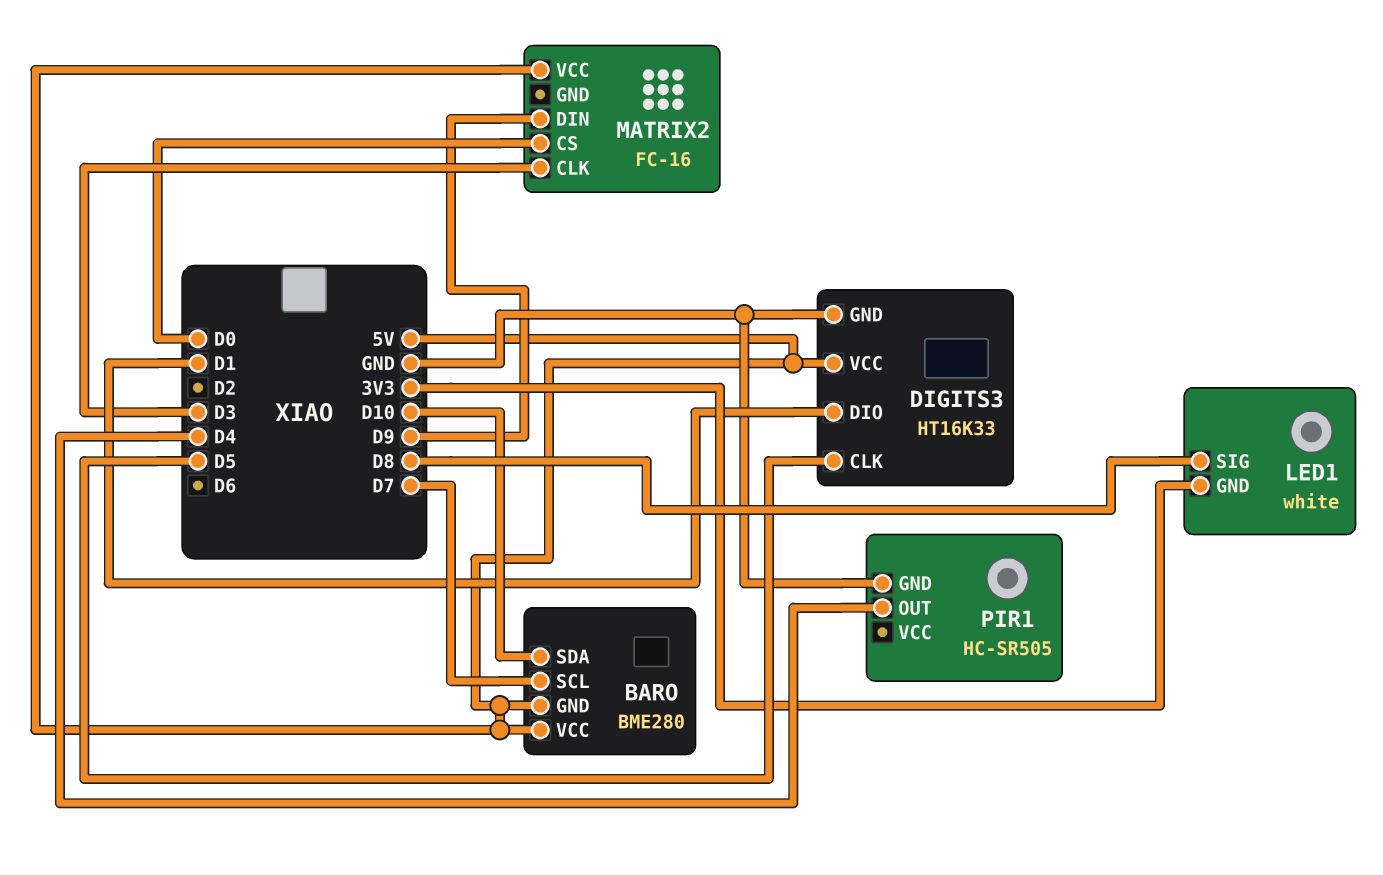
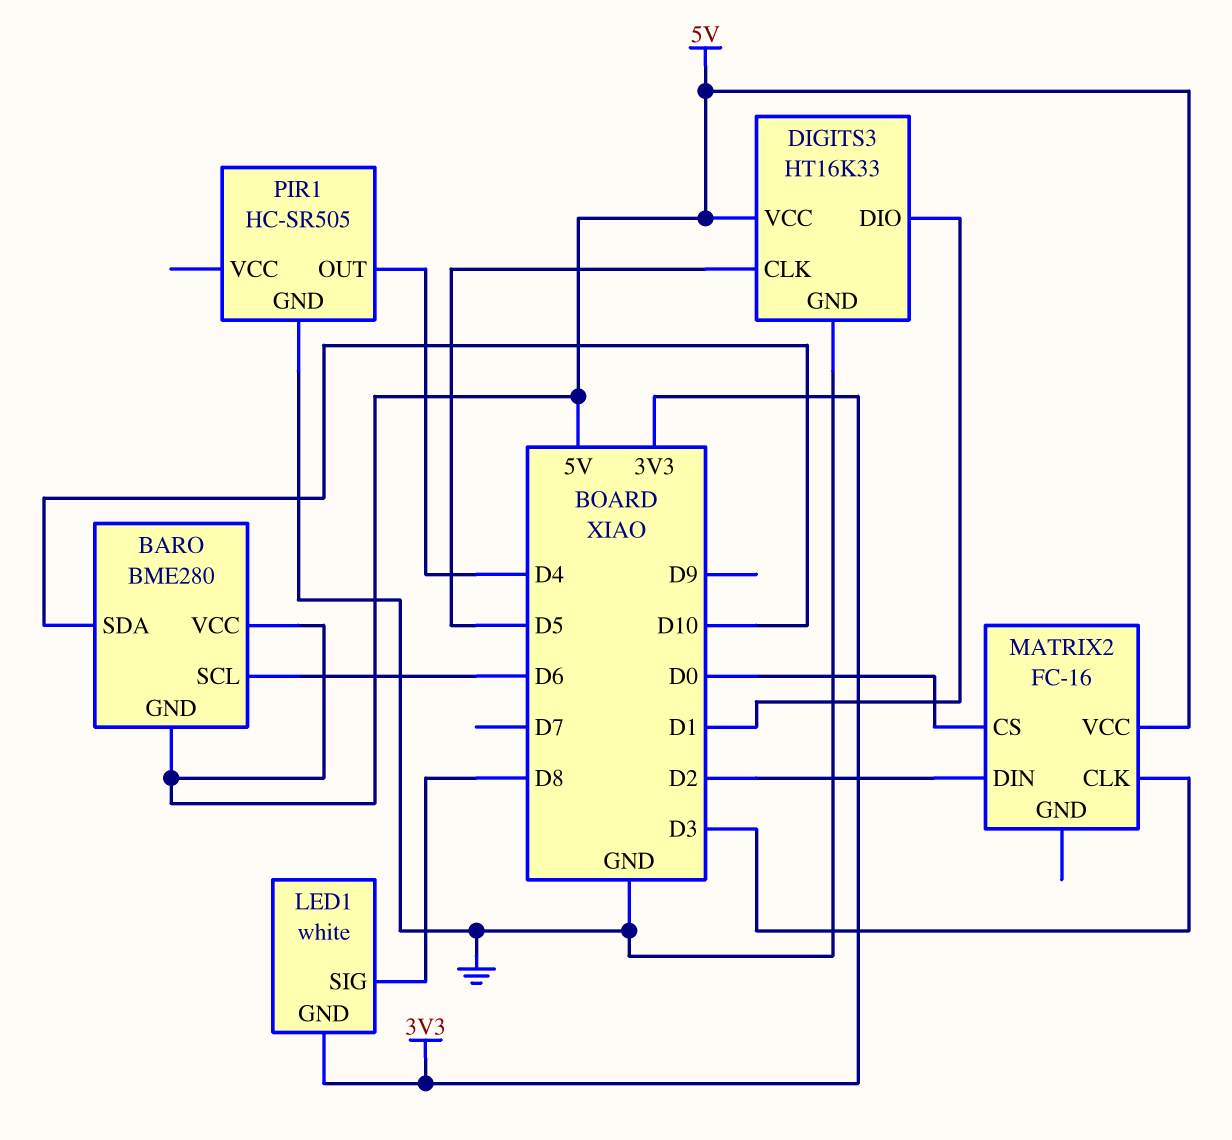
BARO pin SCL: D7 -> D6
MATRIX2 pin DIN: D9 -> D2

